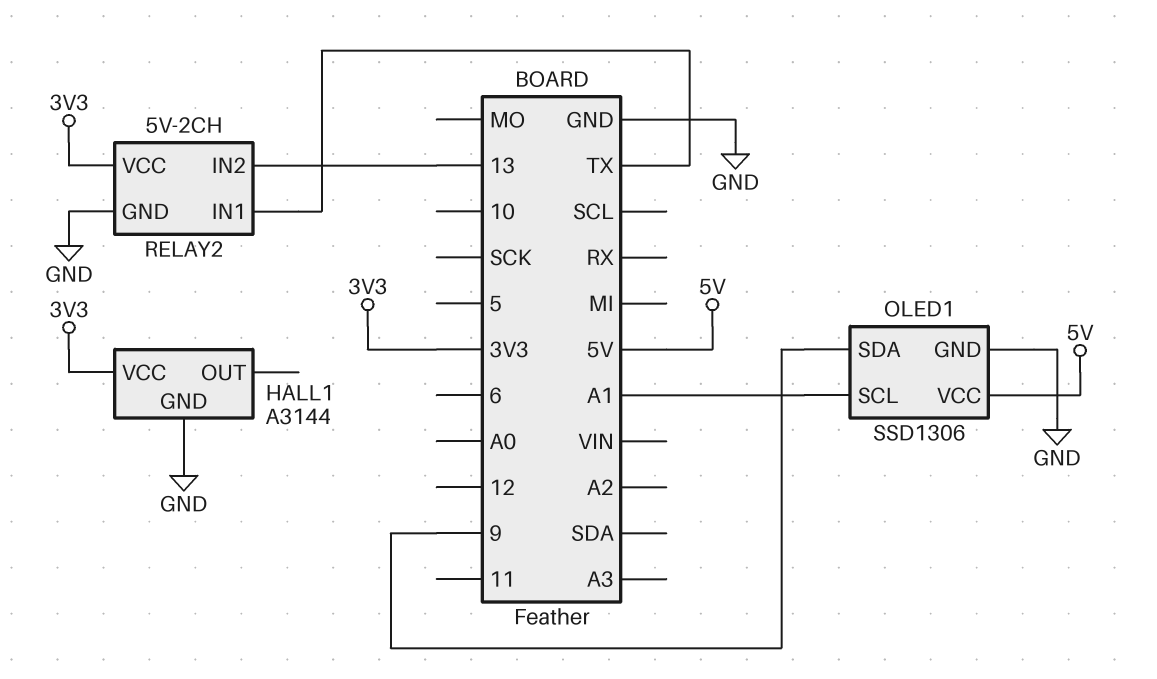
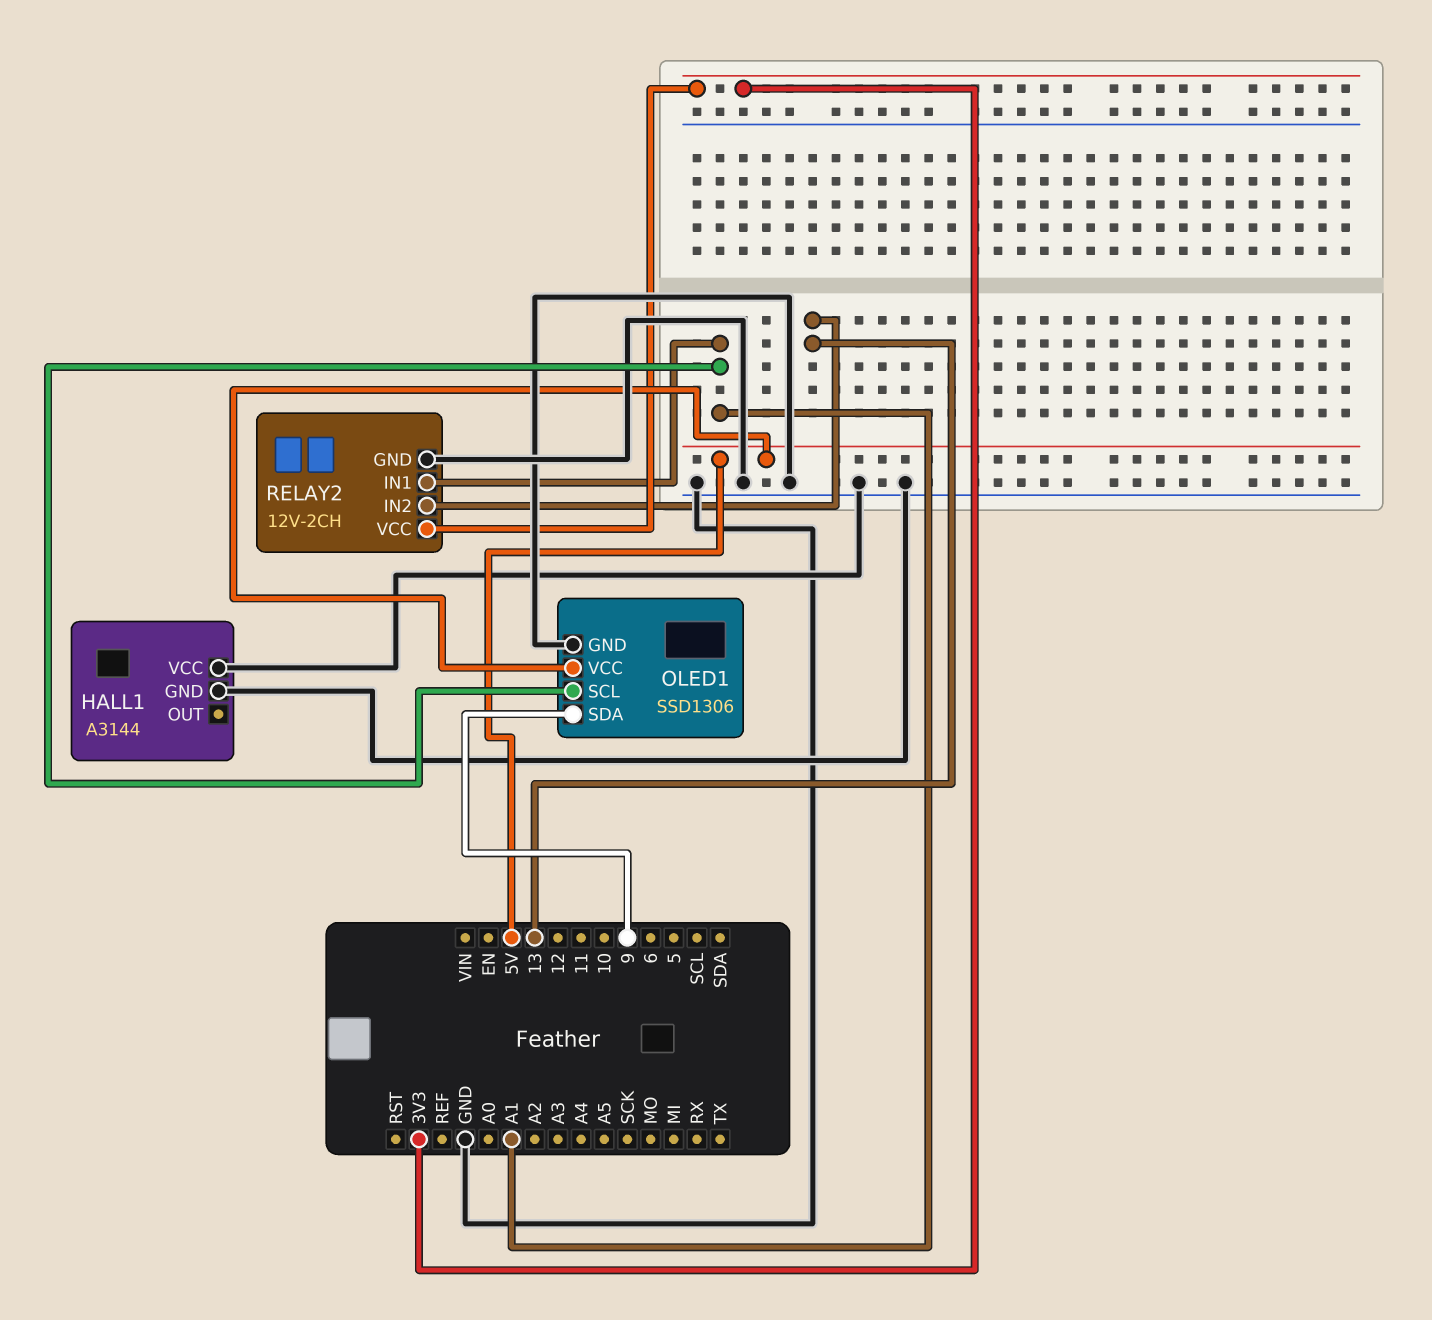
HALL1 pin VCC: 3V3 -> GND
RELAY2: 5V-2CH -> 12V-2CH
RELAY2 pin IN1: TX -> A1

